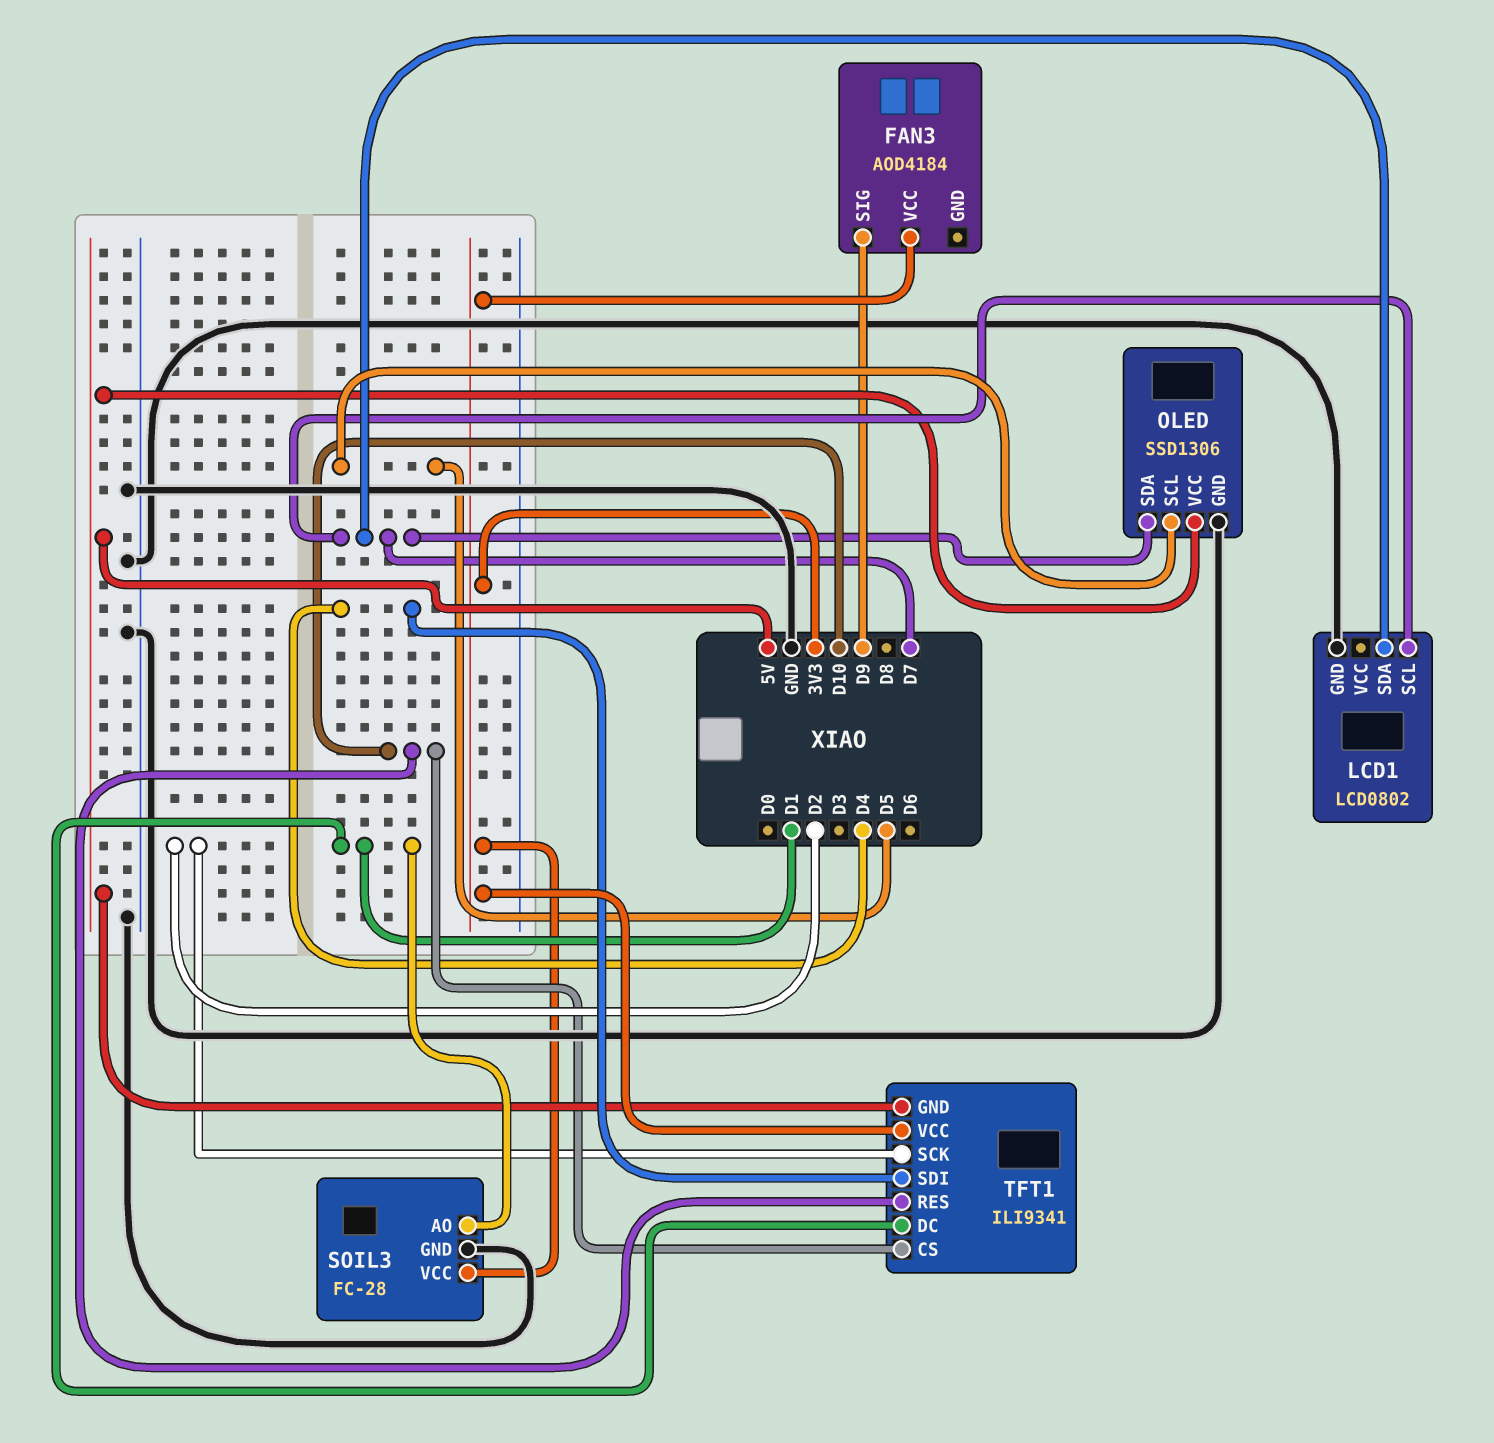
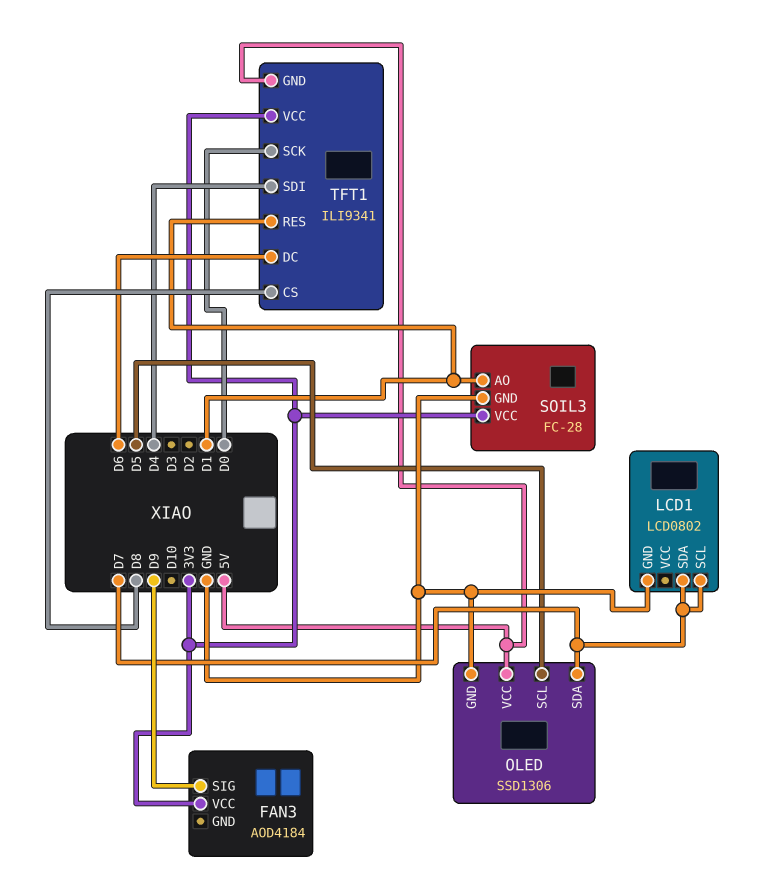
TFT1 pin CS: D10 -> D8
TFT1 pin DC: D1 -> D6
TFT1 pin RES: D10 -> D1
TFT1 pin SCK: D2 -> D0

